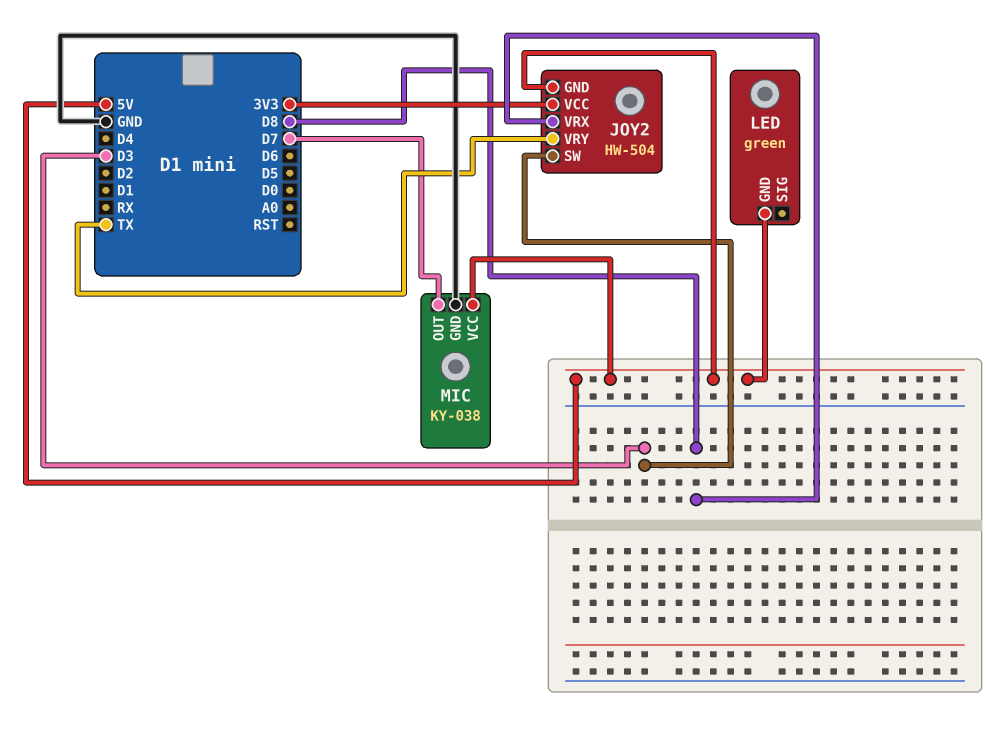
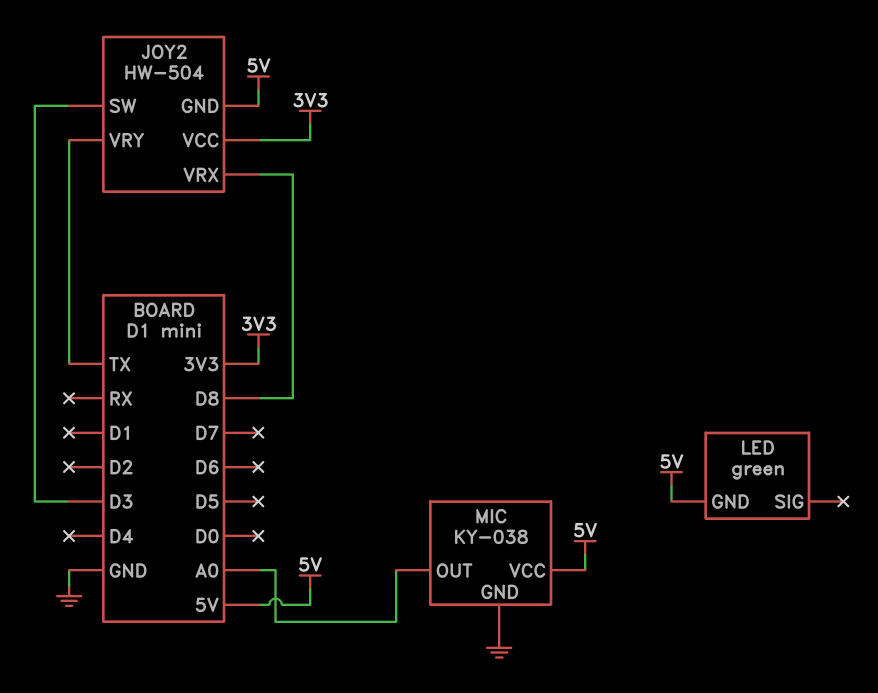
MIC pin OUT: D7 -> A0

